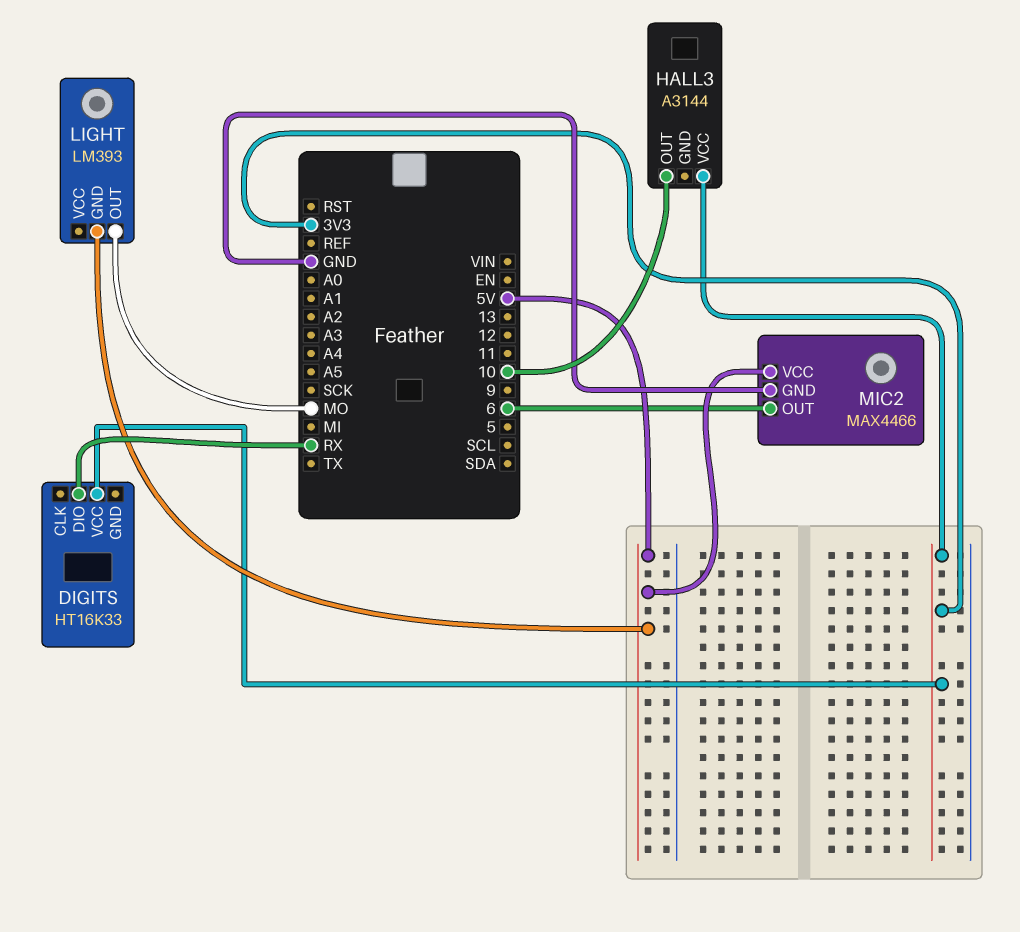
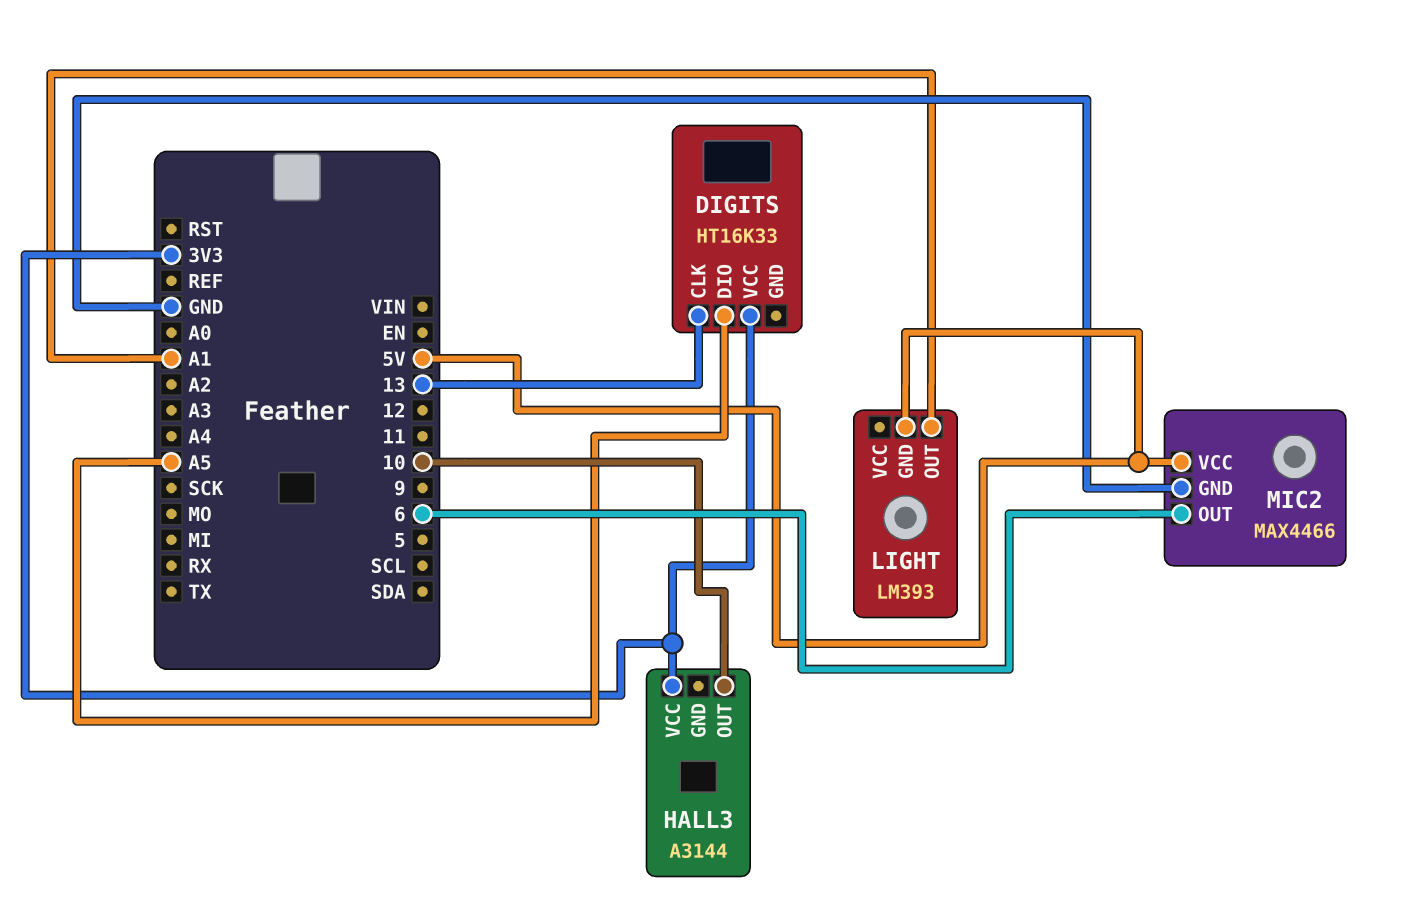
DIGITS pin CLK: none -> 13
DIGITS pin DIO: RX -> A5
LIGHT pin OUT: MO -> A1

